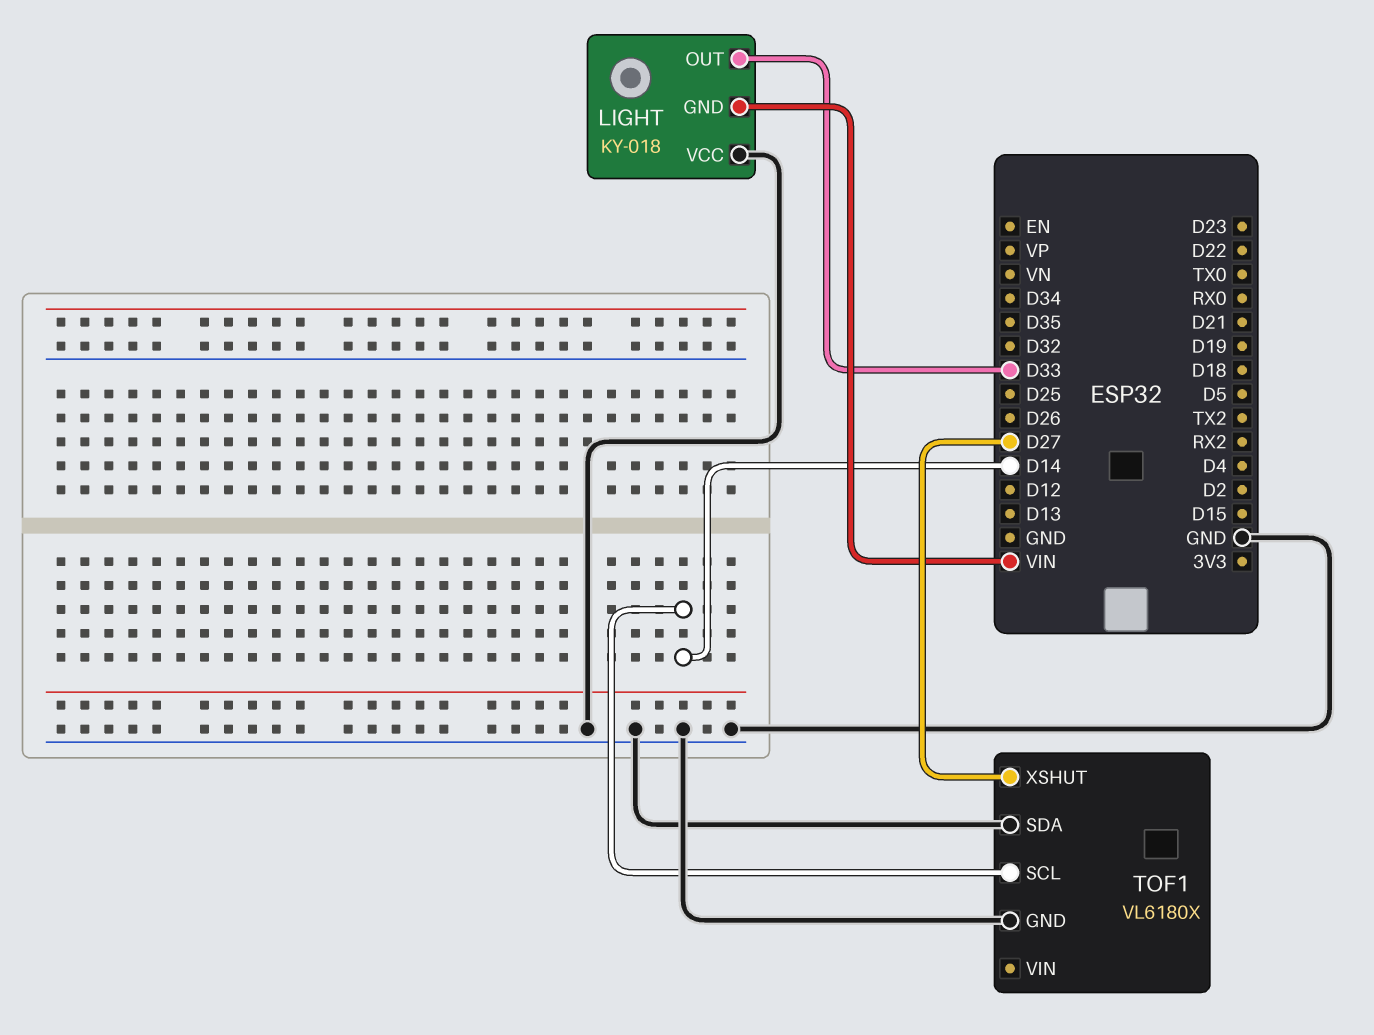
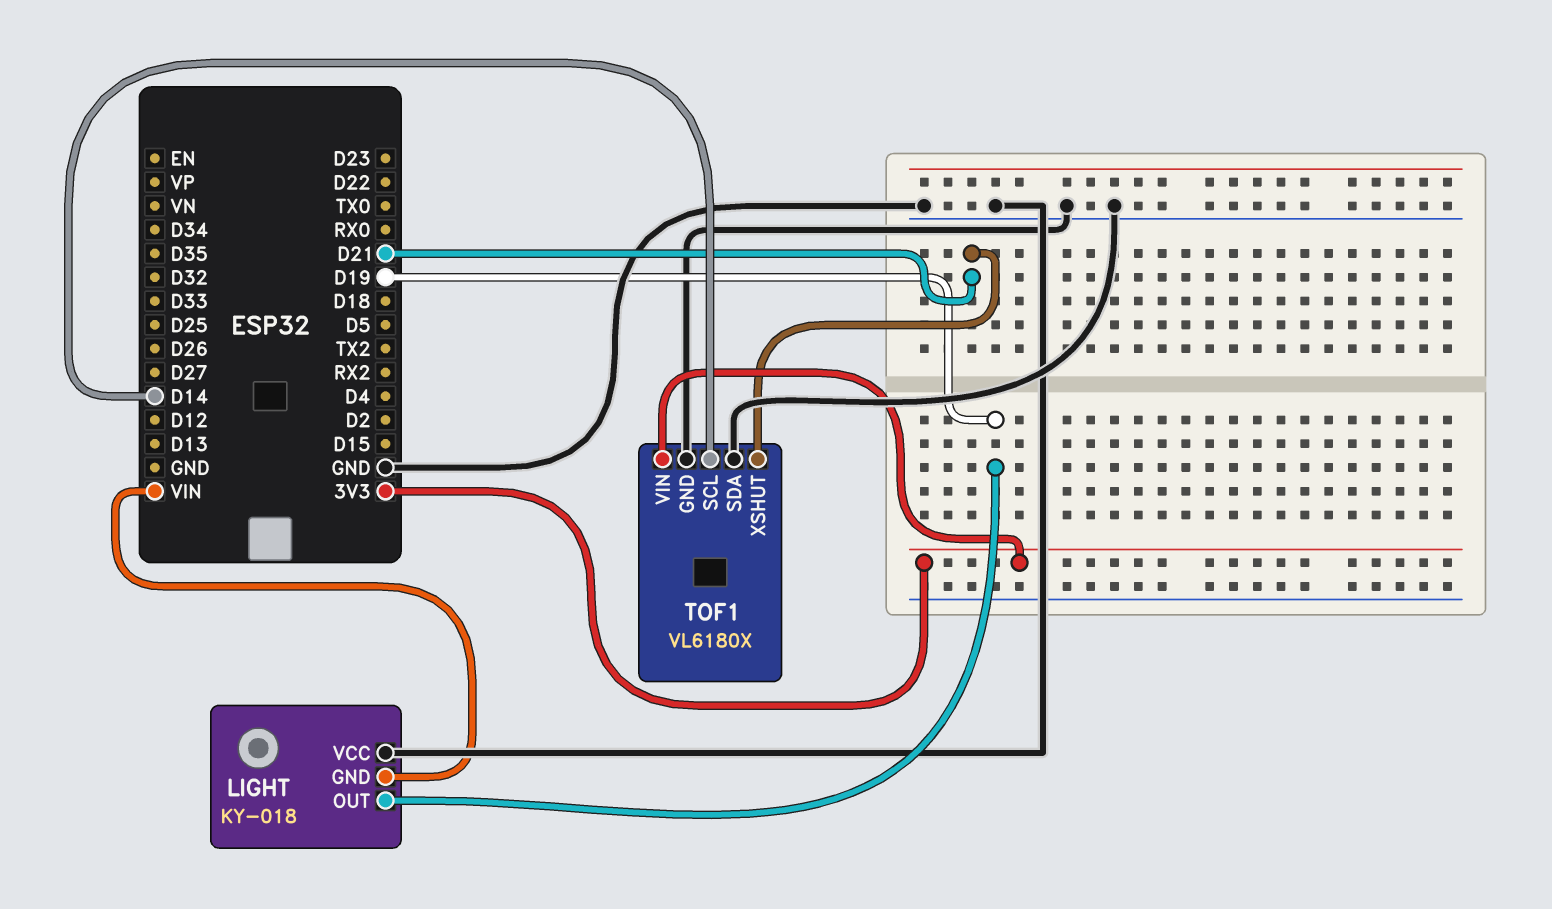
LIGHT pin OUT: D33 -> D19
TOF1 pin VIN: none -> 3V3
TOF1 pin XSHUT: D27 -> D21

